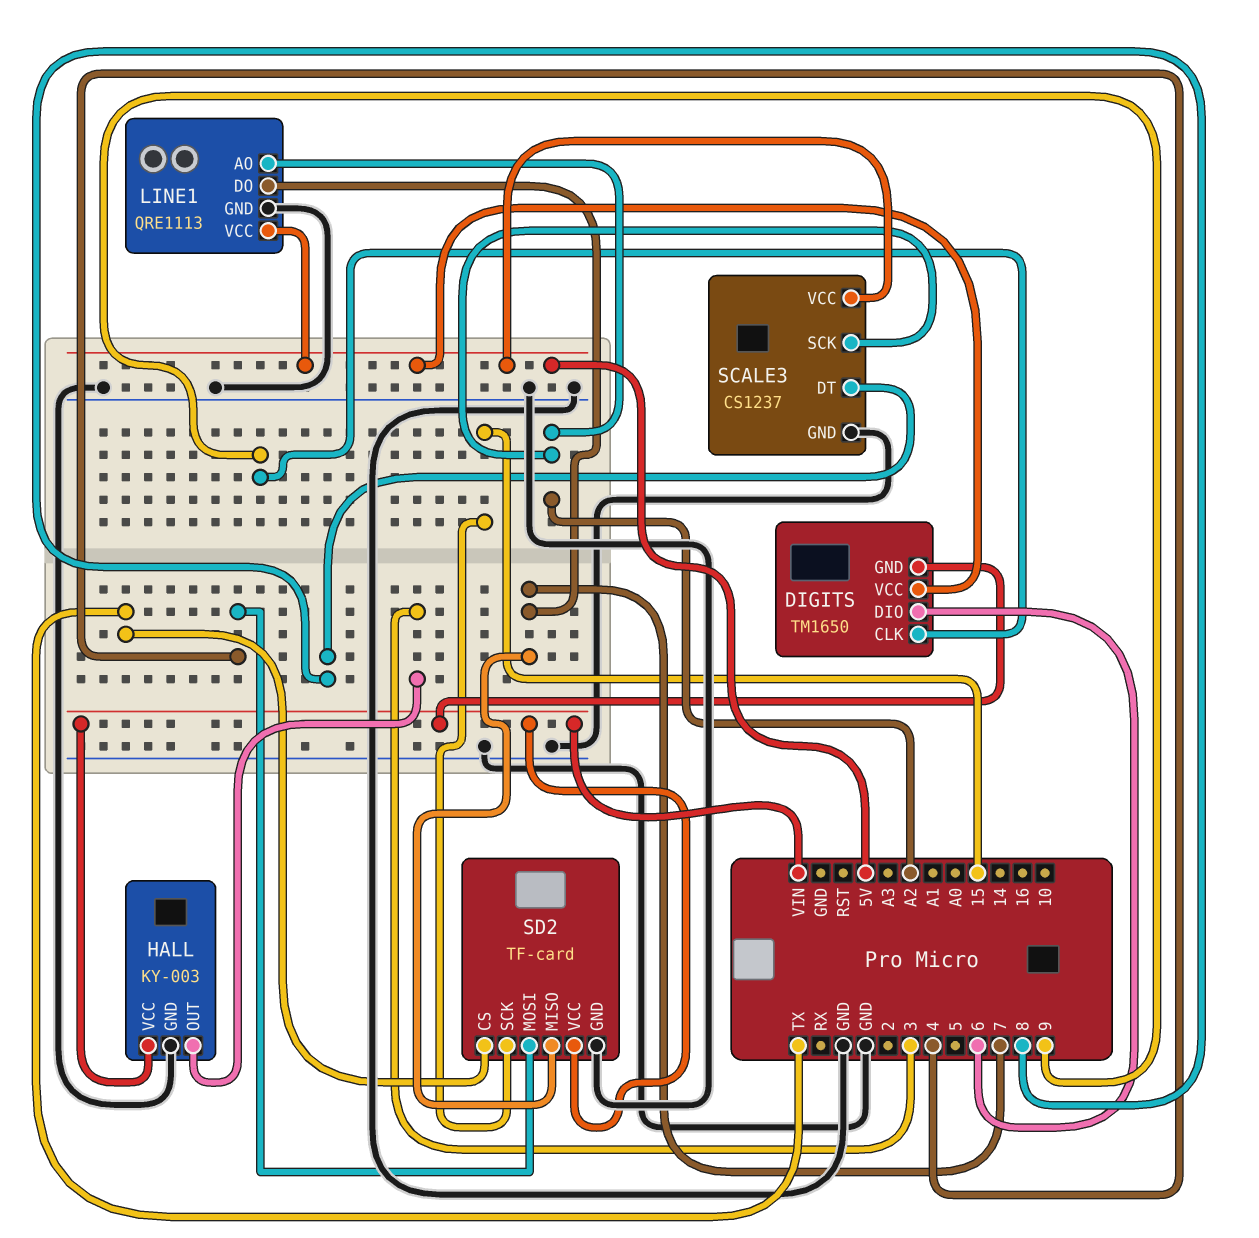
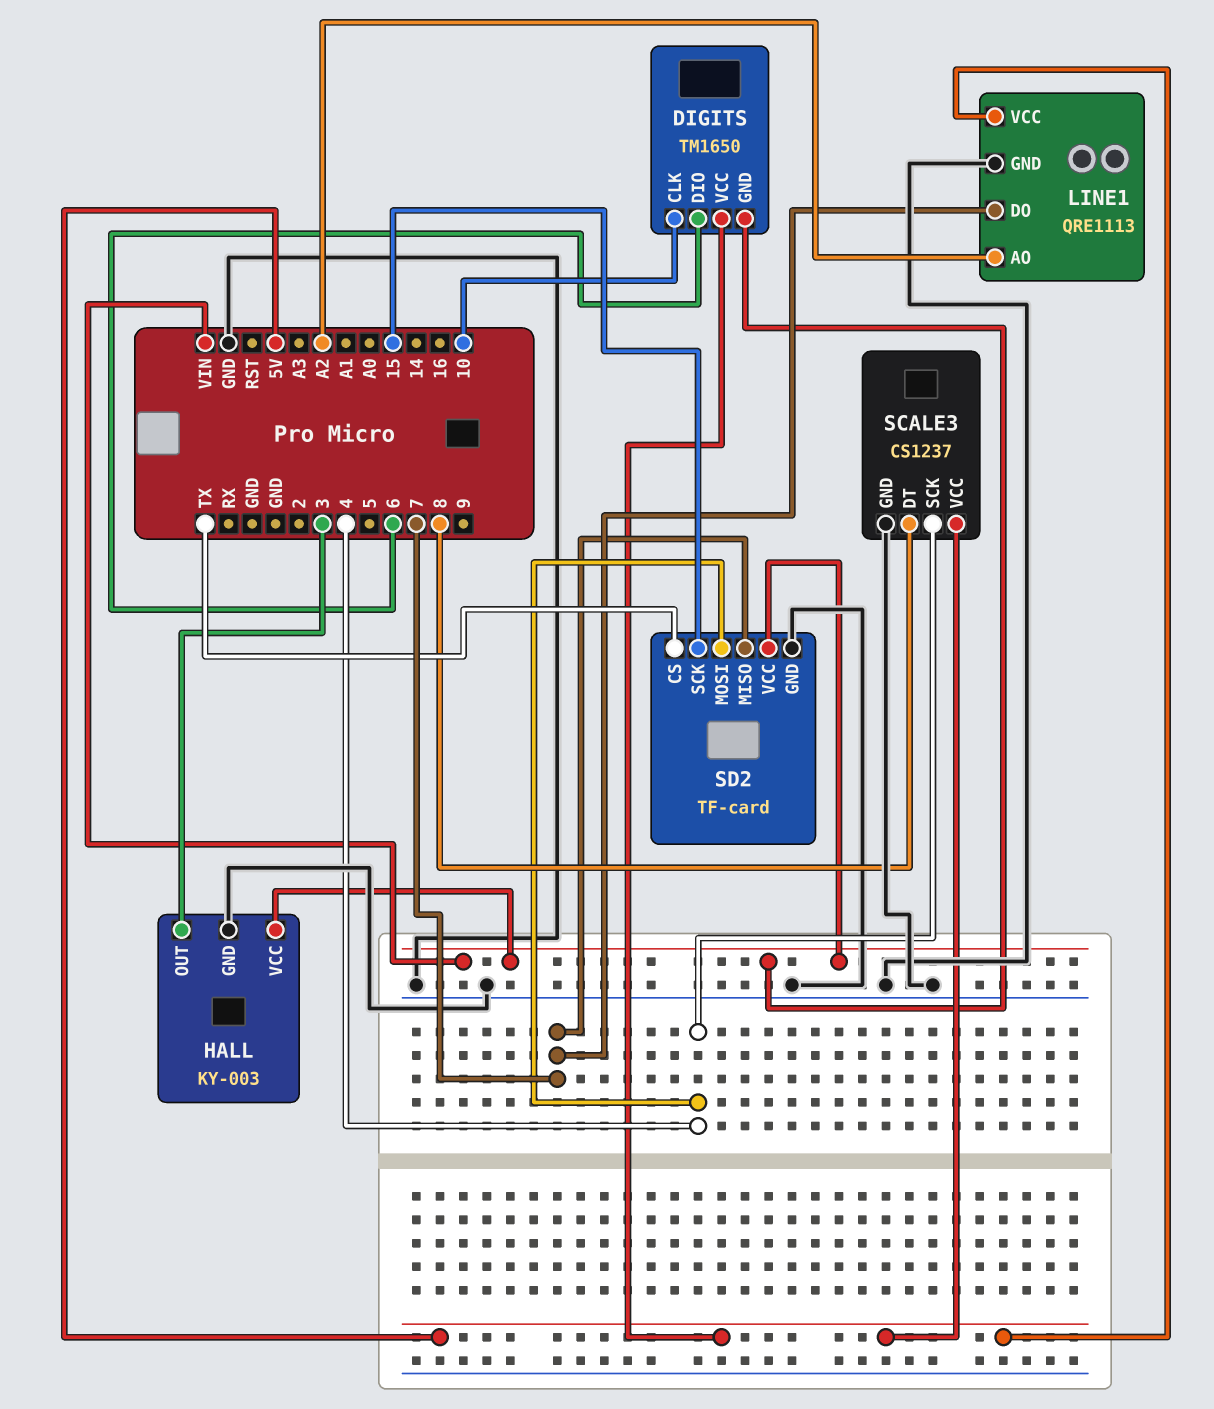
DIGITS pin CLK: 9 -> 10
SCALE3 pin SCK: A2 -> 4

